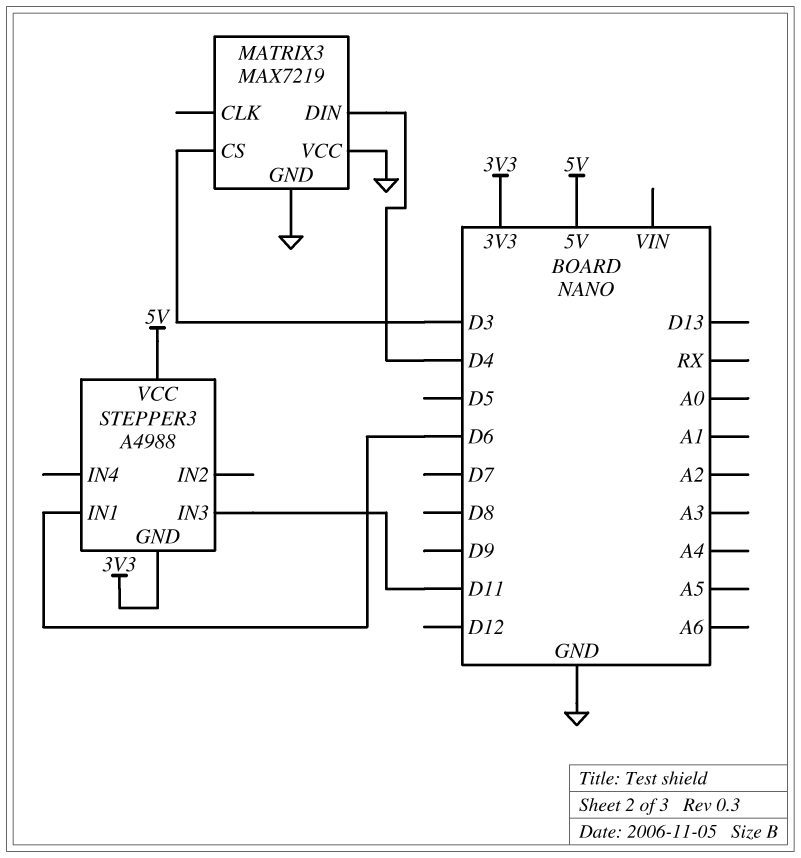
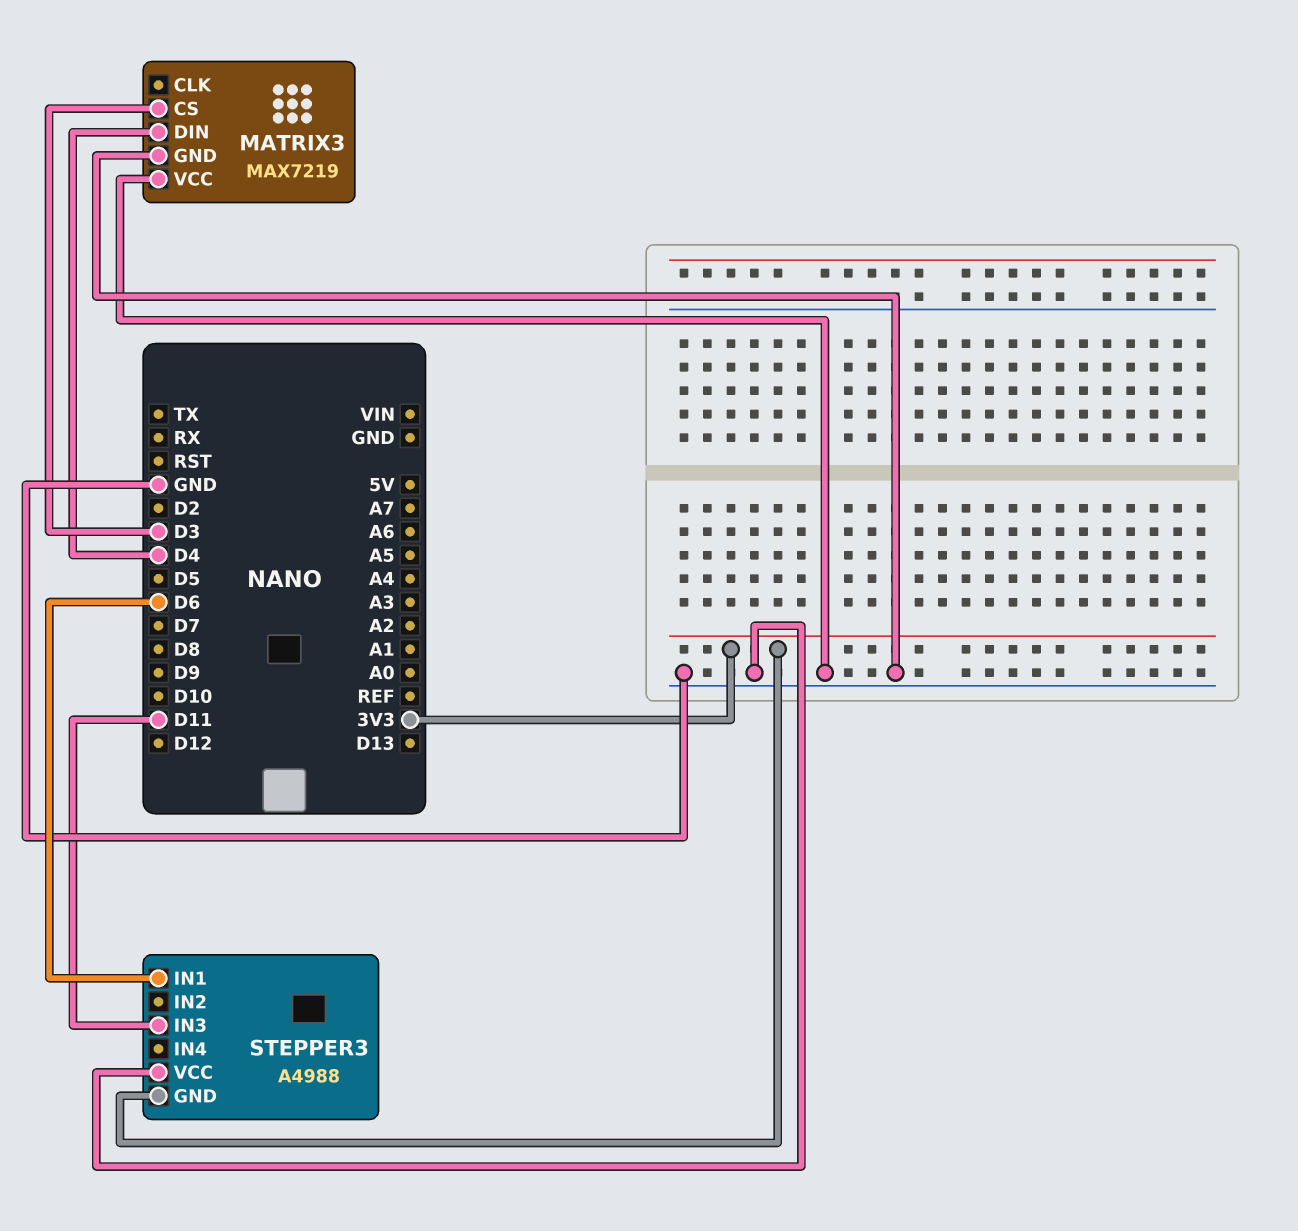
STEPPER3 pin VCC: 5V -> GND

